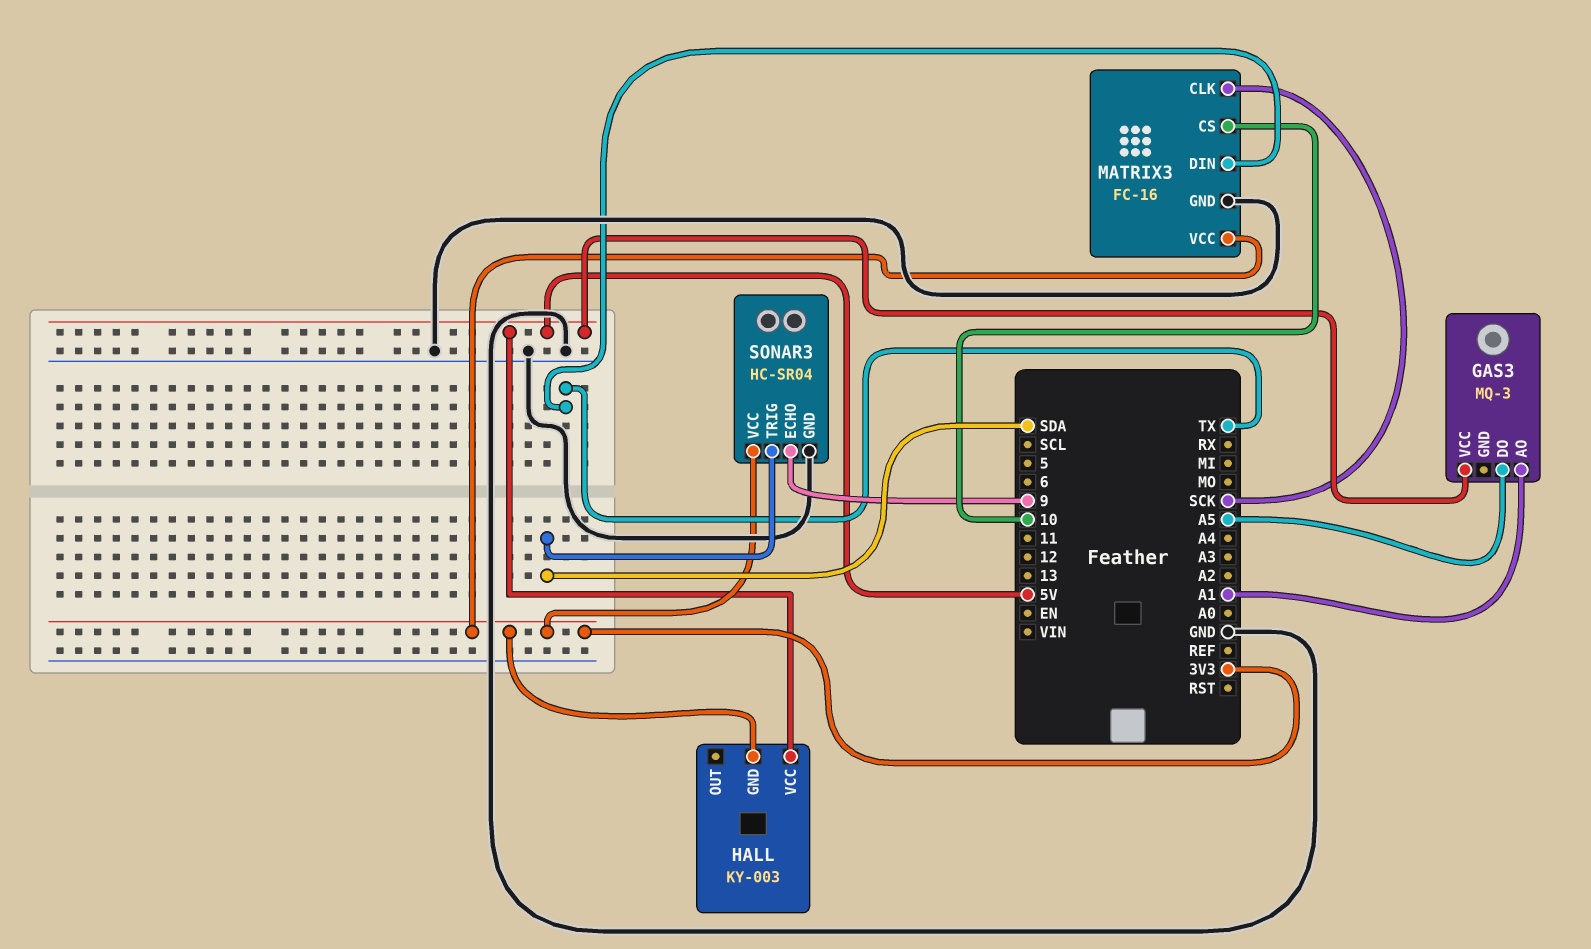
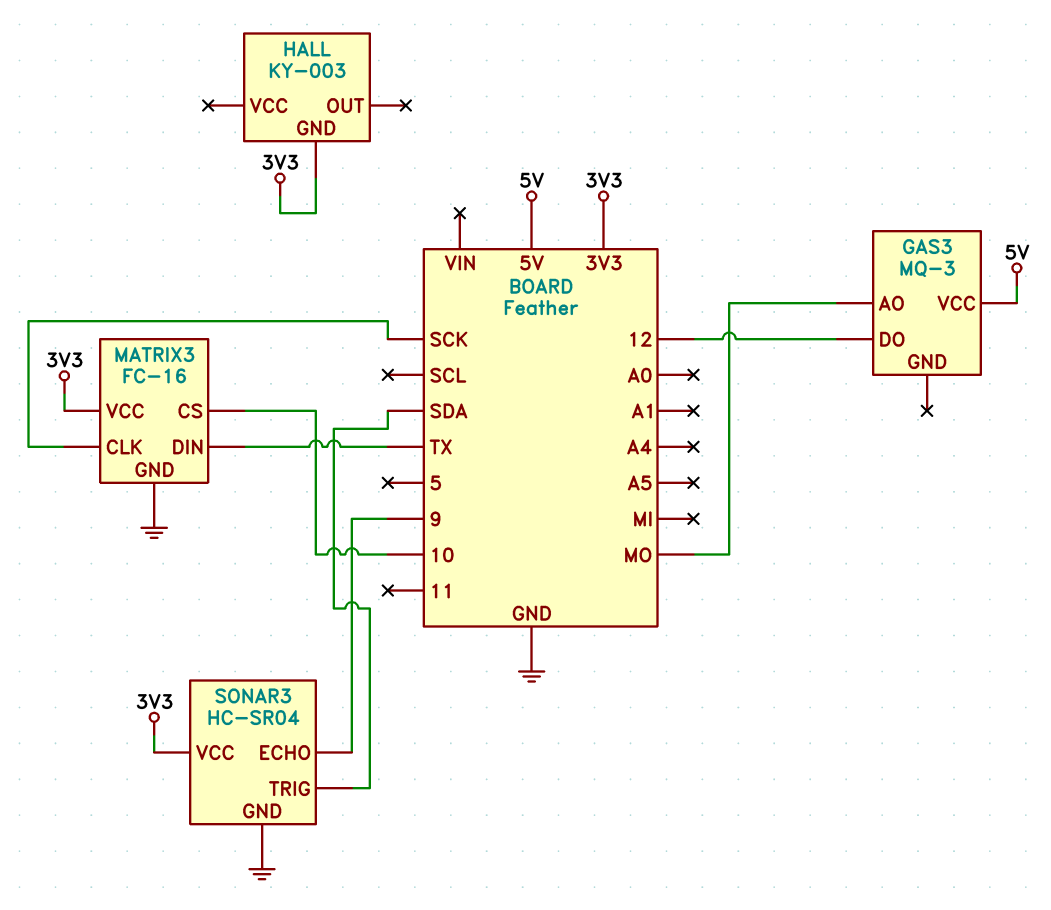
GAS3 pin AO: A1 -> MO
GAS3 pin DO: A5 -> 12
HALL pin VCC: 5V -> none

